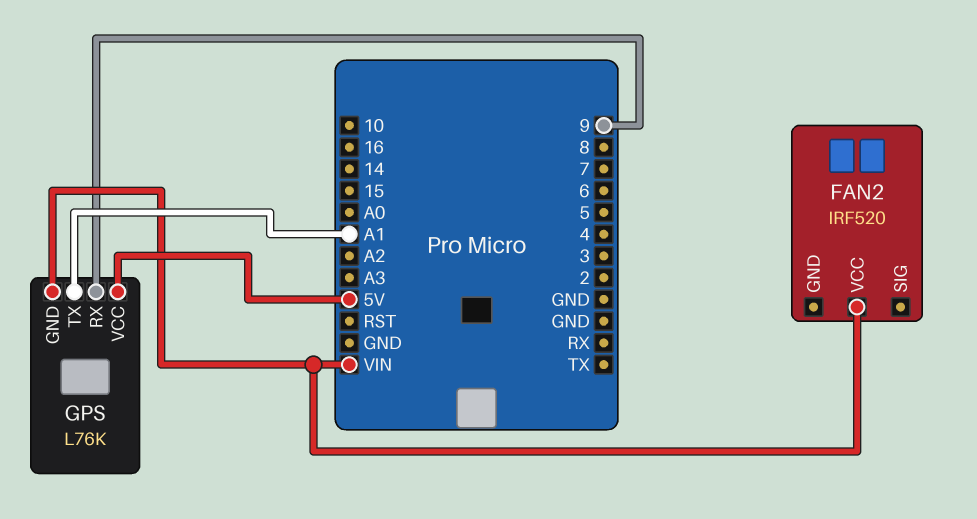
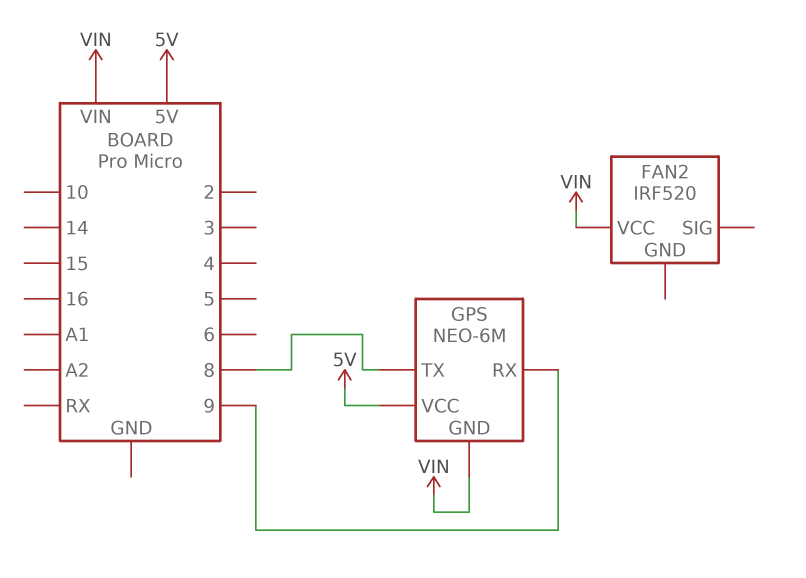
GPS: L76K -> NEO-6M
GPS pin TX: A1 -> 8

